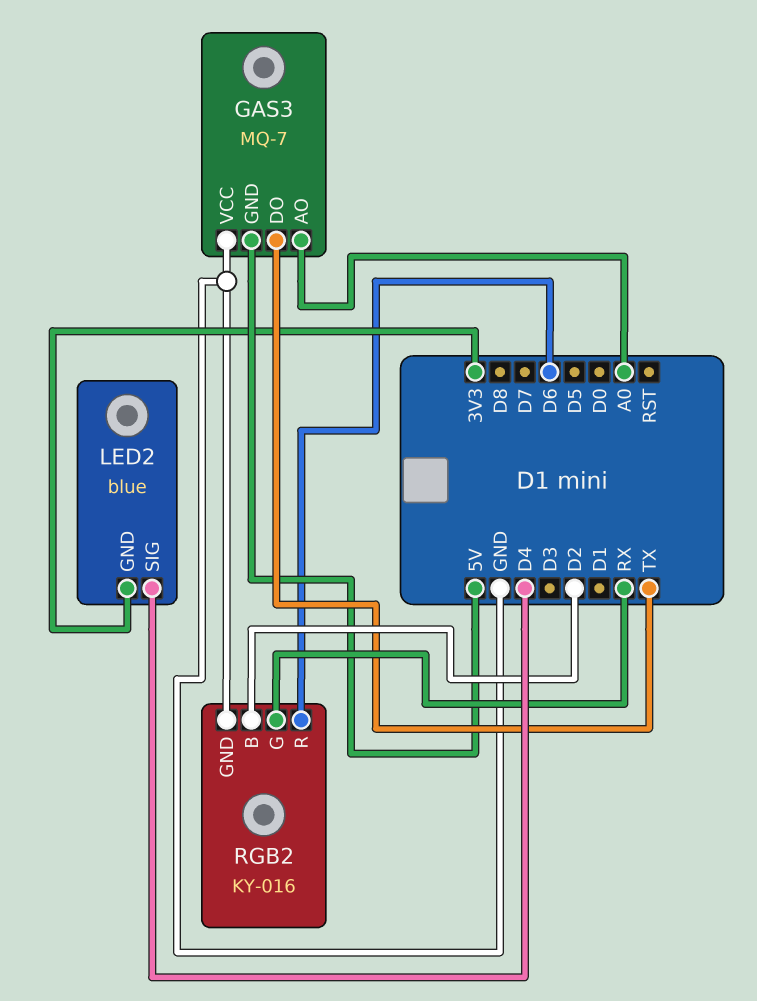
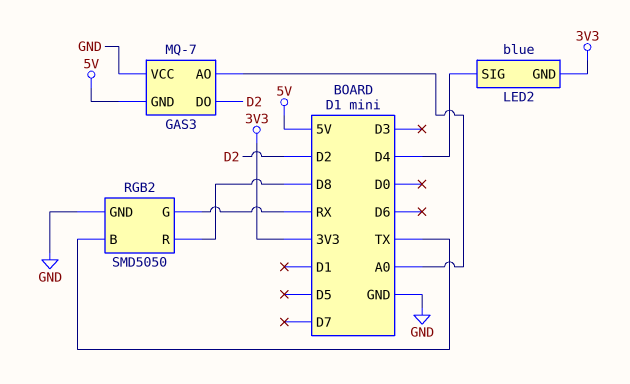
GAS3 pin DO: TX -> D2
RGB2: KY-016 -> SMD5050
RGB2 pin B: D2 -> TX
RGB2 pin R: D6 -> D8

